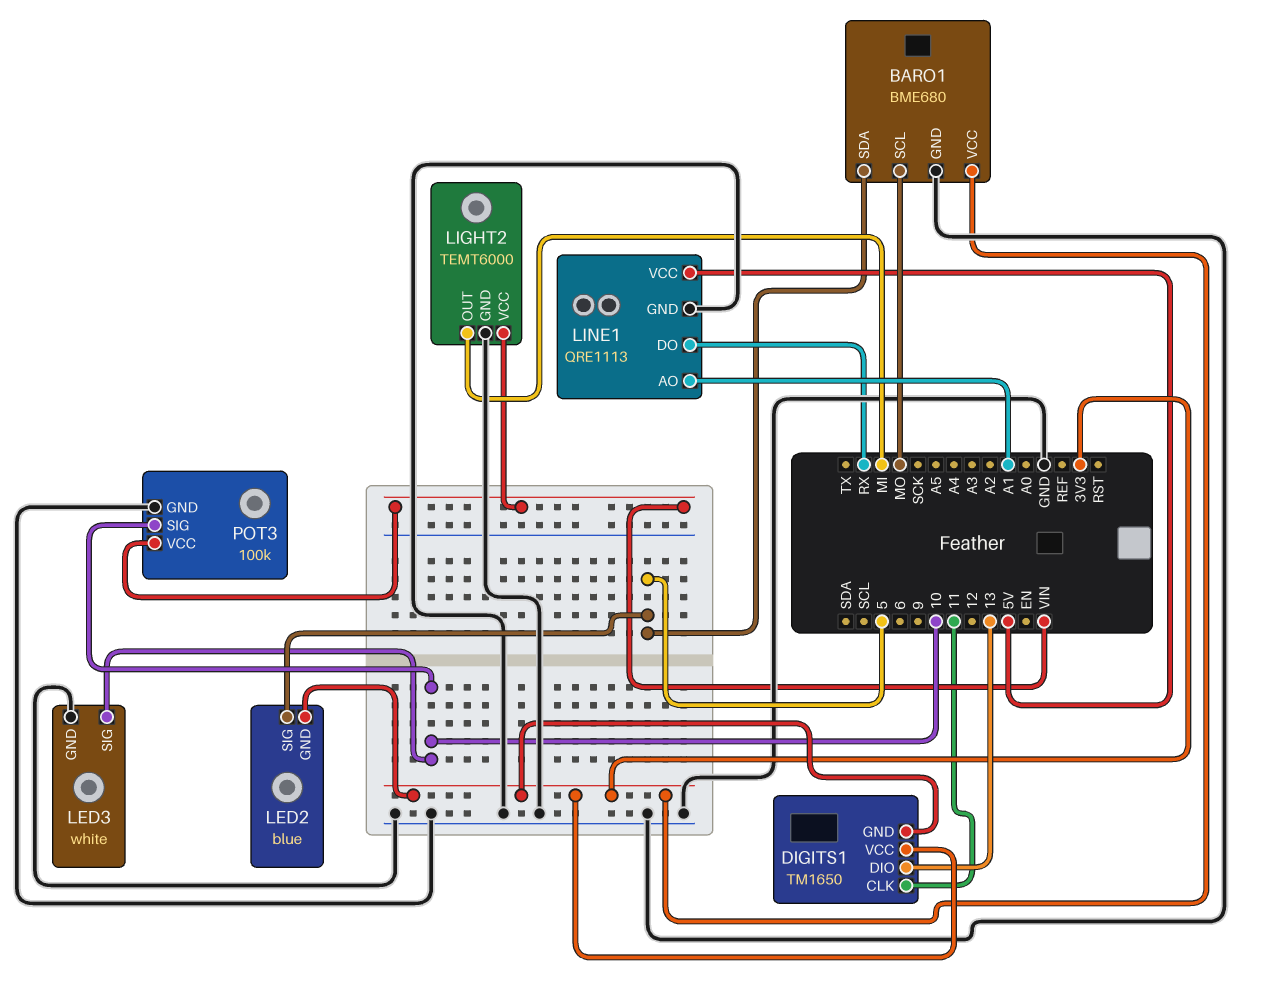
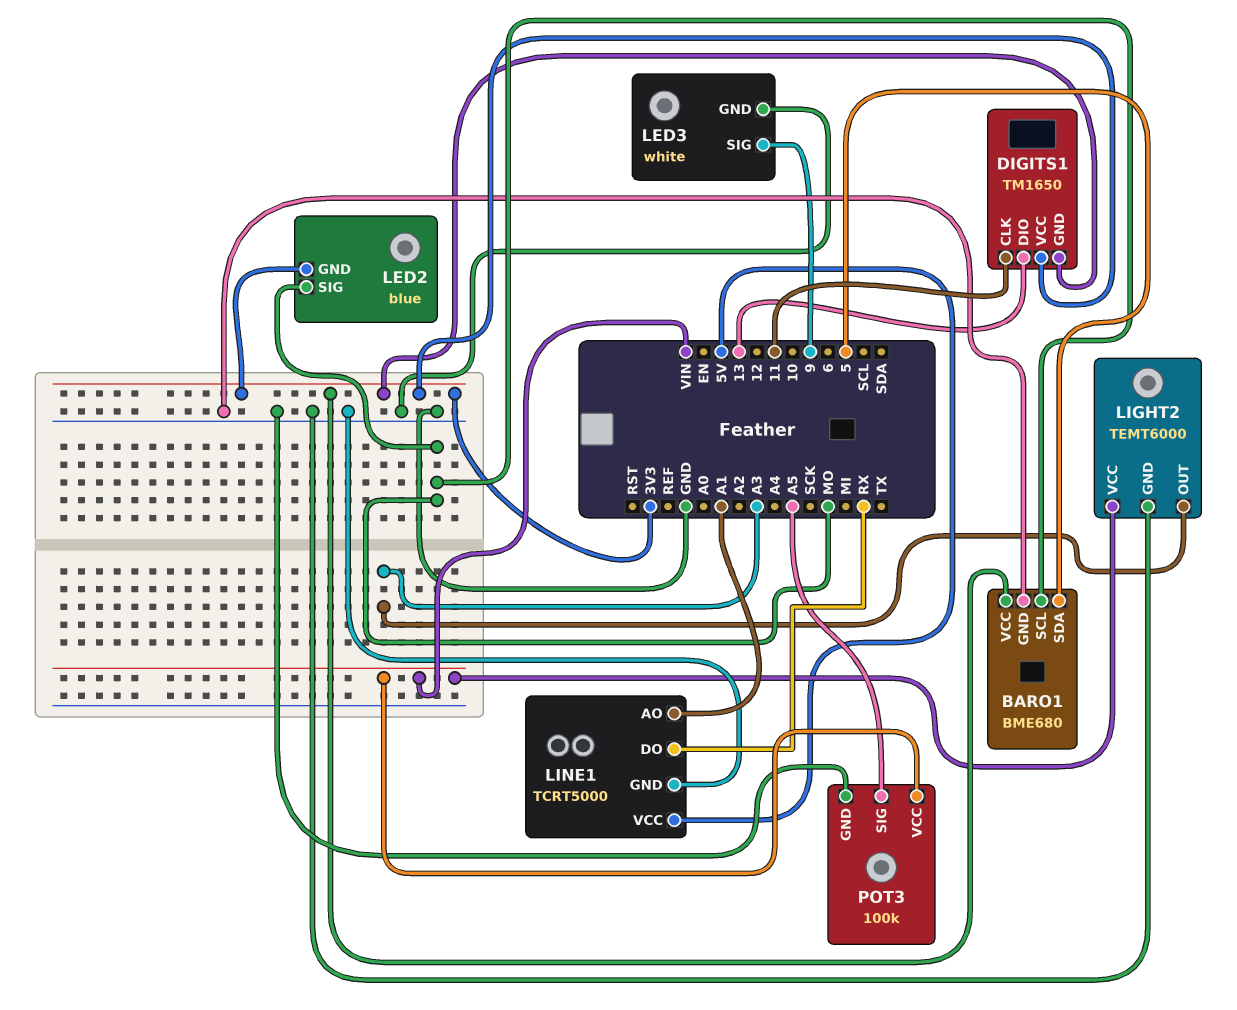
LED2 pin SIG: 5 -> MO
LED3 pin SIG: 10 -> 9
LIGHT2 pin OUT: MI -> A3
LINE1: QRE1113 -> TCRT5000
POT3 pin SIG: 10 -> A5

